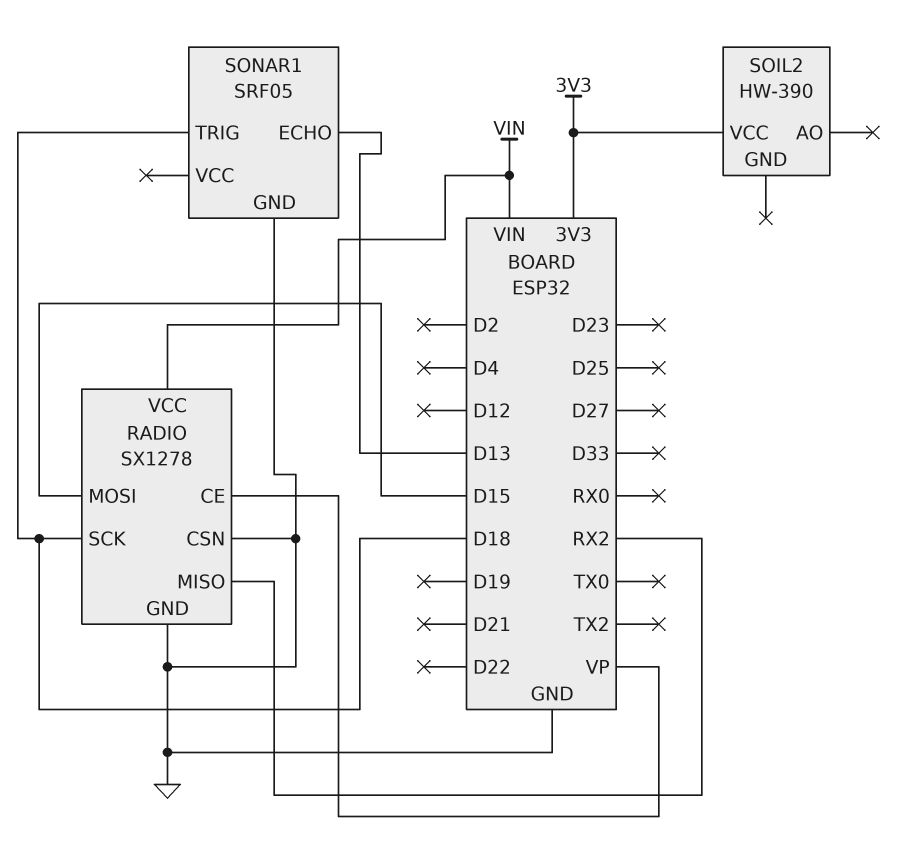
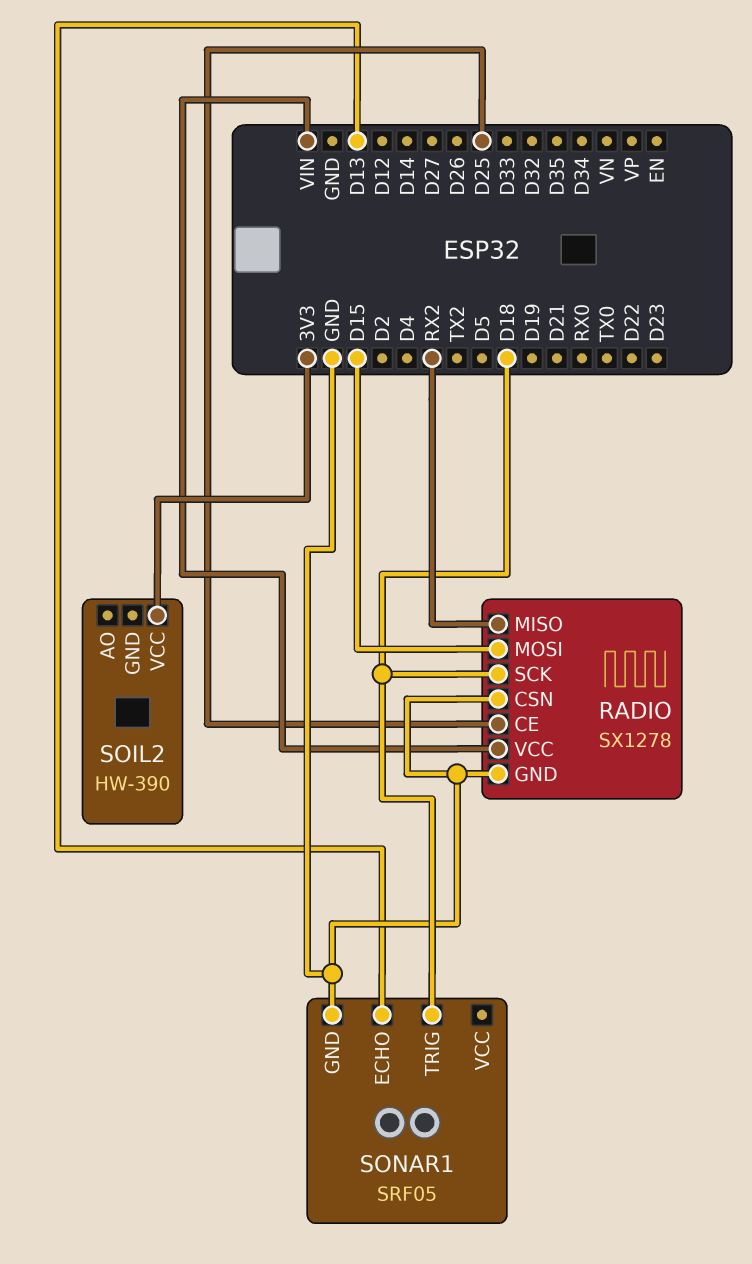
RADIO pin CE: VP -> D25

